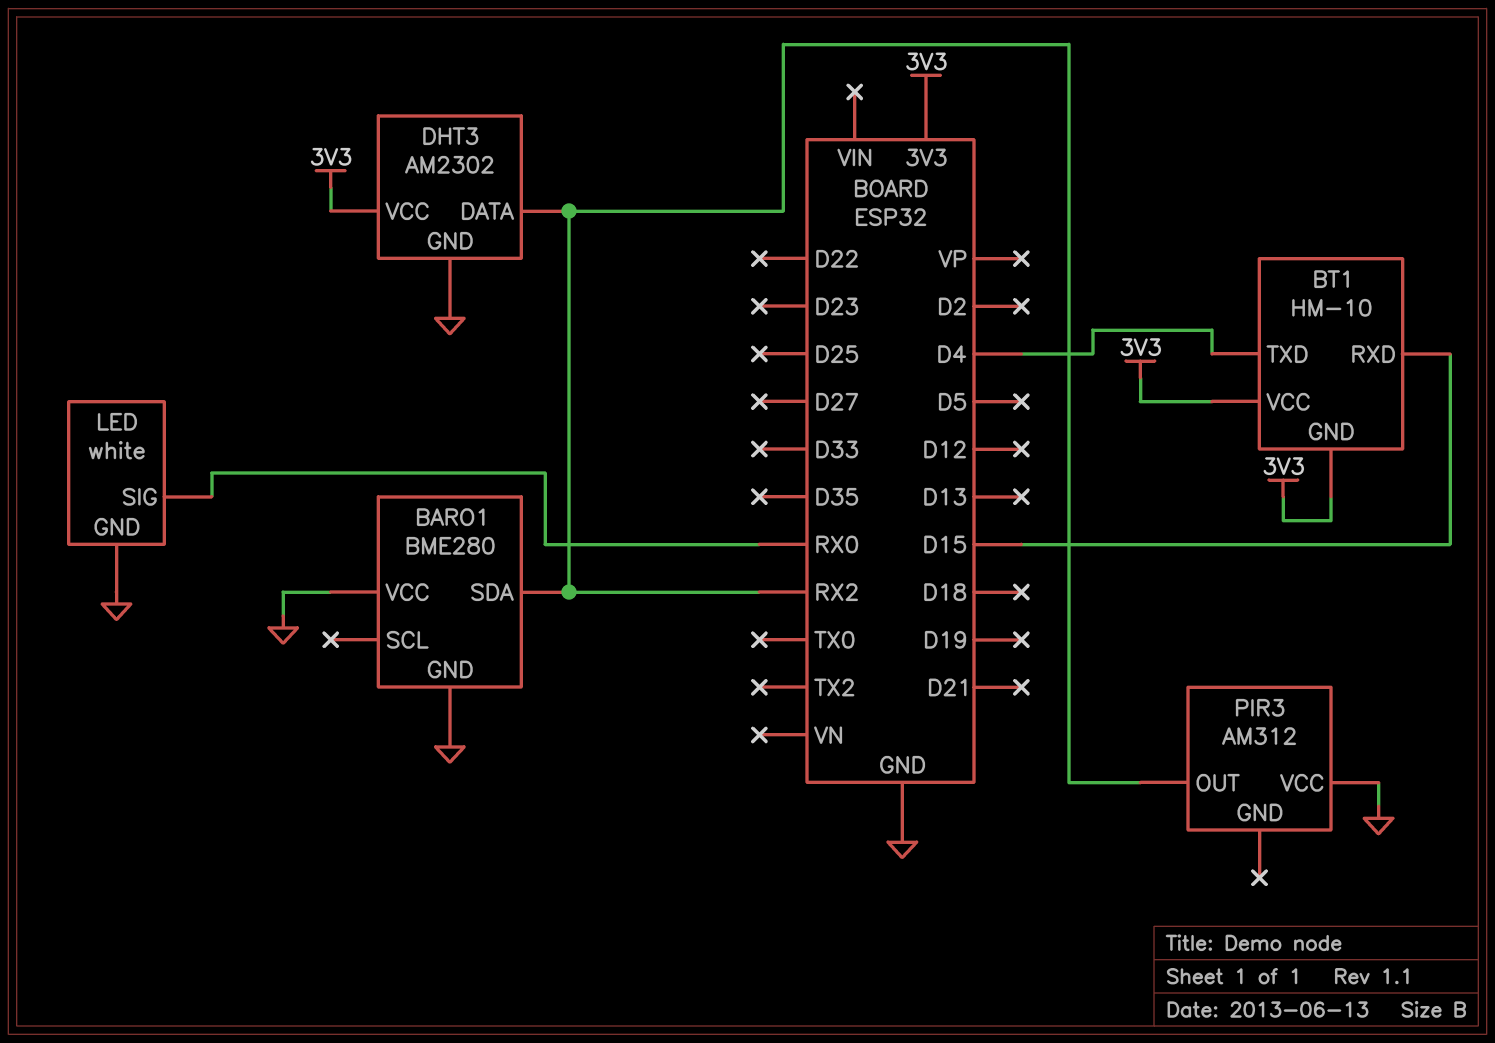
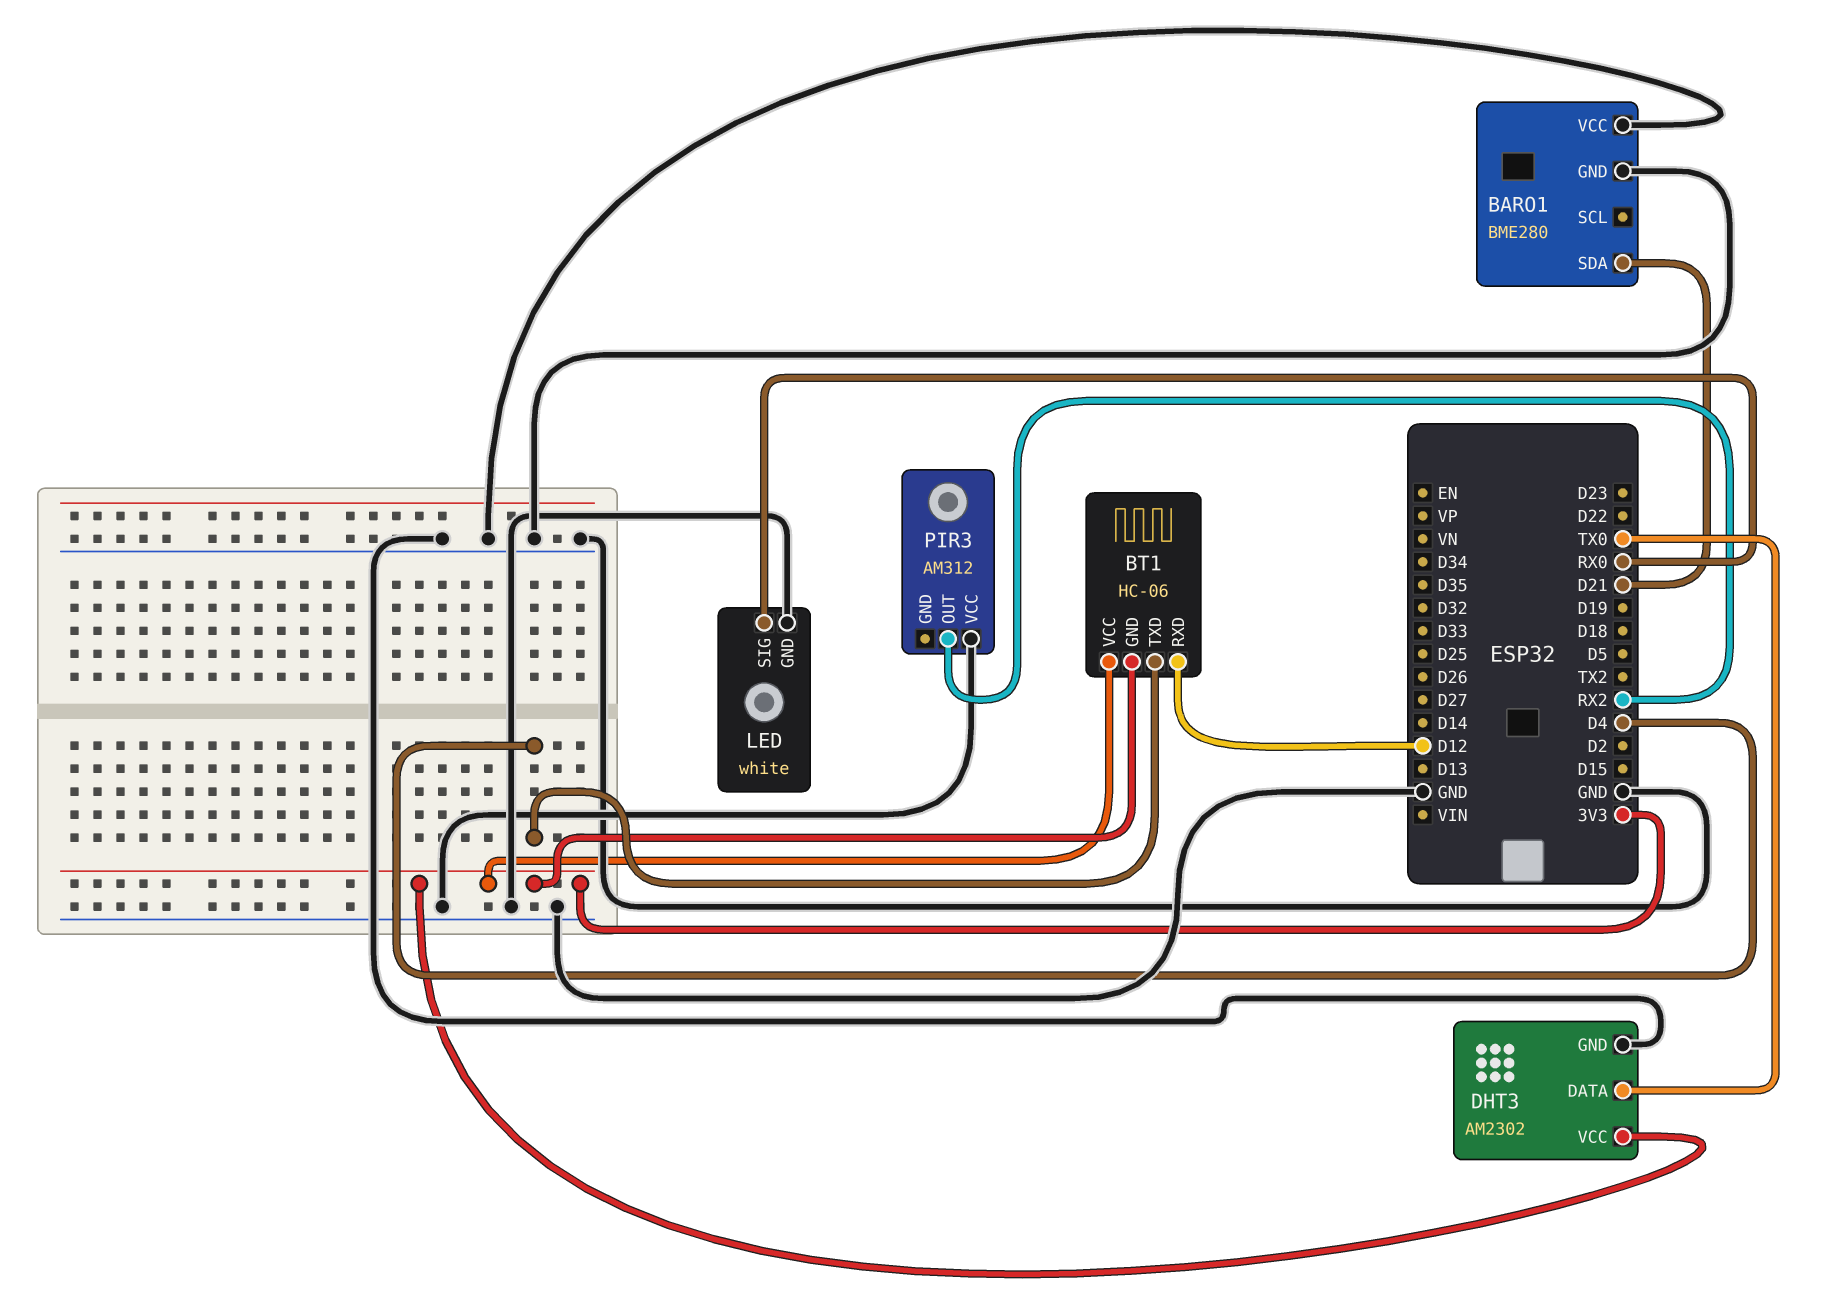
BARO1 pin SDA: RX2 -> D21
BT1: HM-10 -> HC-06
BT1 pin RXD: D15 -> D12
DHT3 pin DATA: RX2 -> TX0

